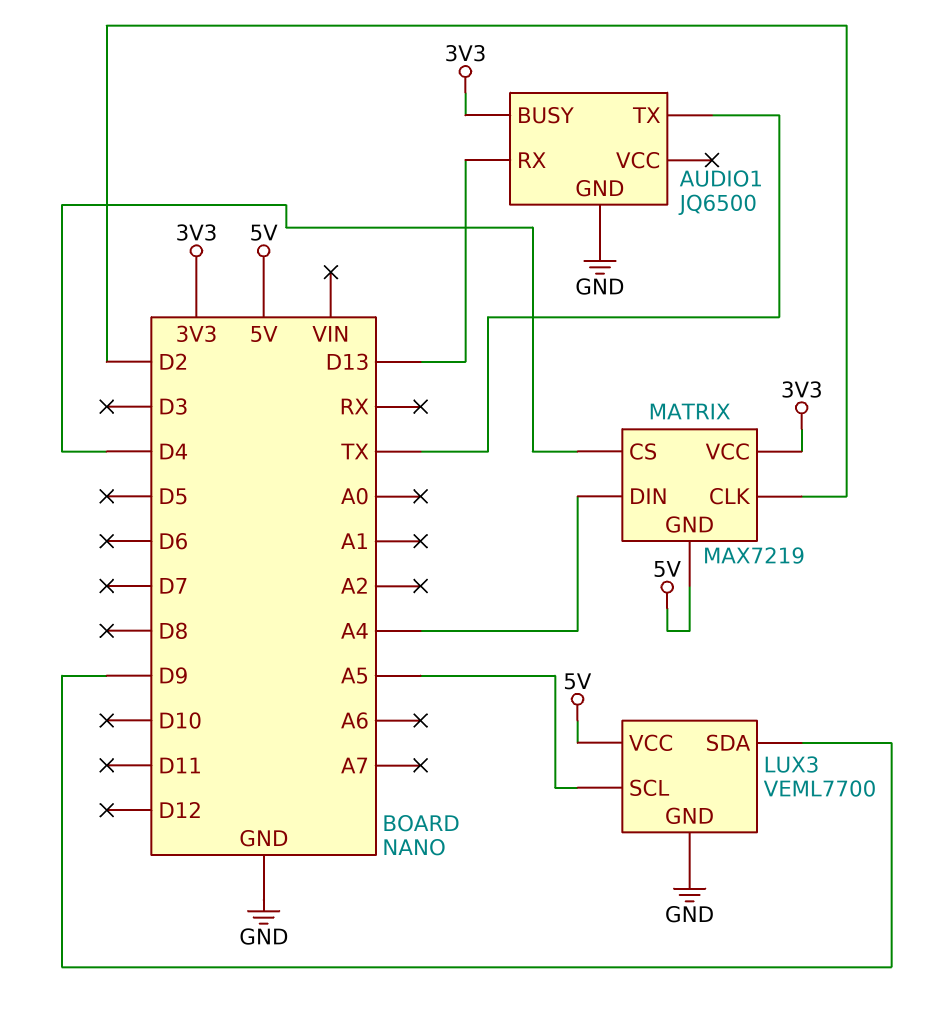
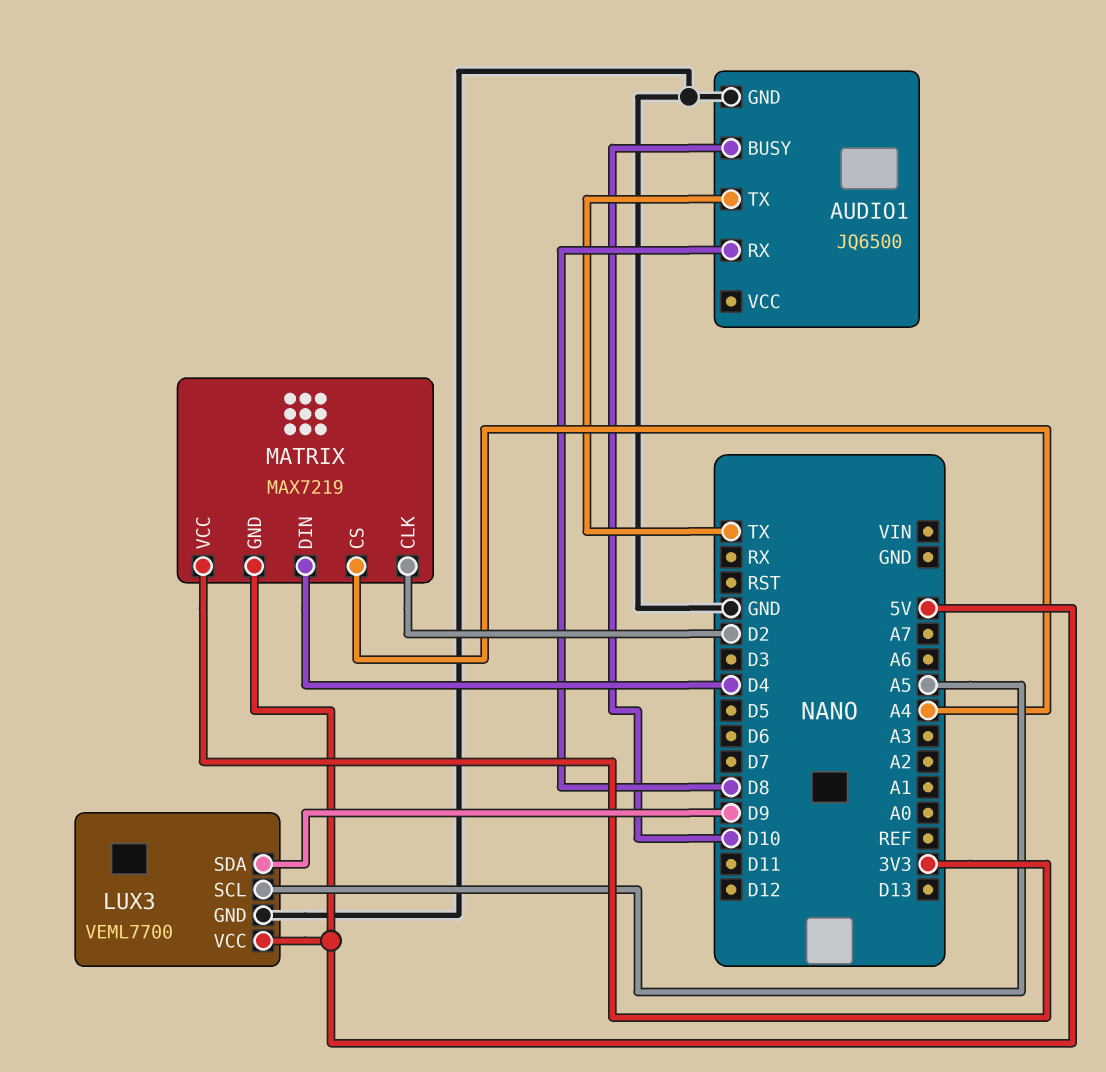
AUDIO1 pin BUSY: 3V3 -> D10
AUDIO1 pin RX: D13 -> D8
MATRIX pin CS: D4 -> A4
MATRIX pin DIN: A4 -> D4

